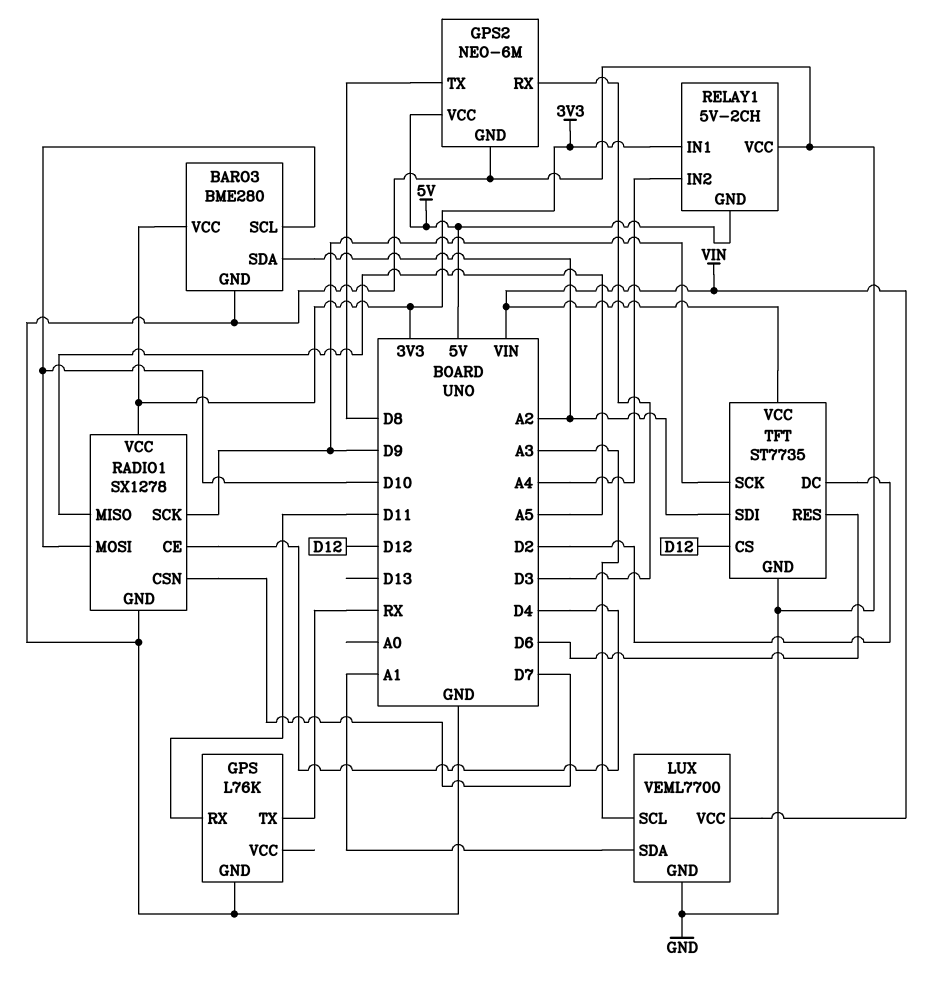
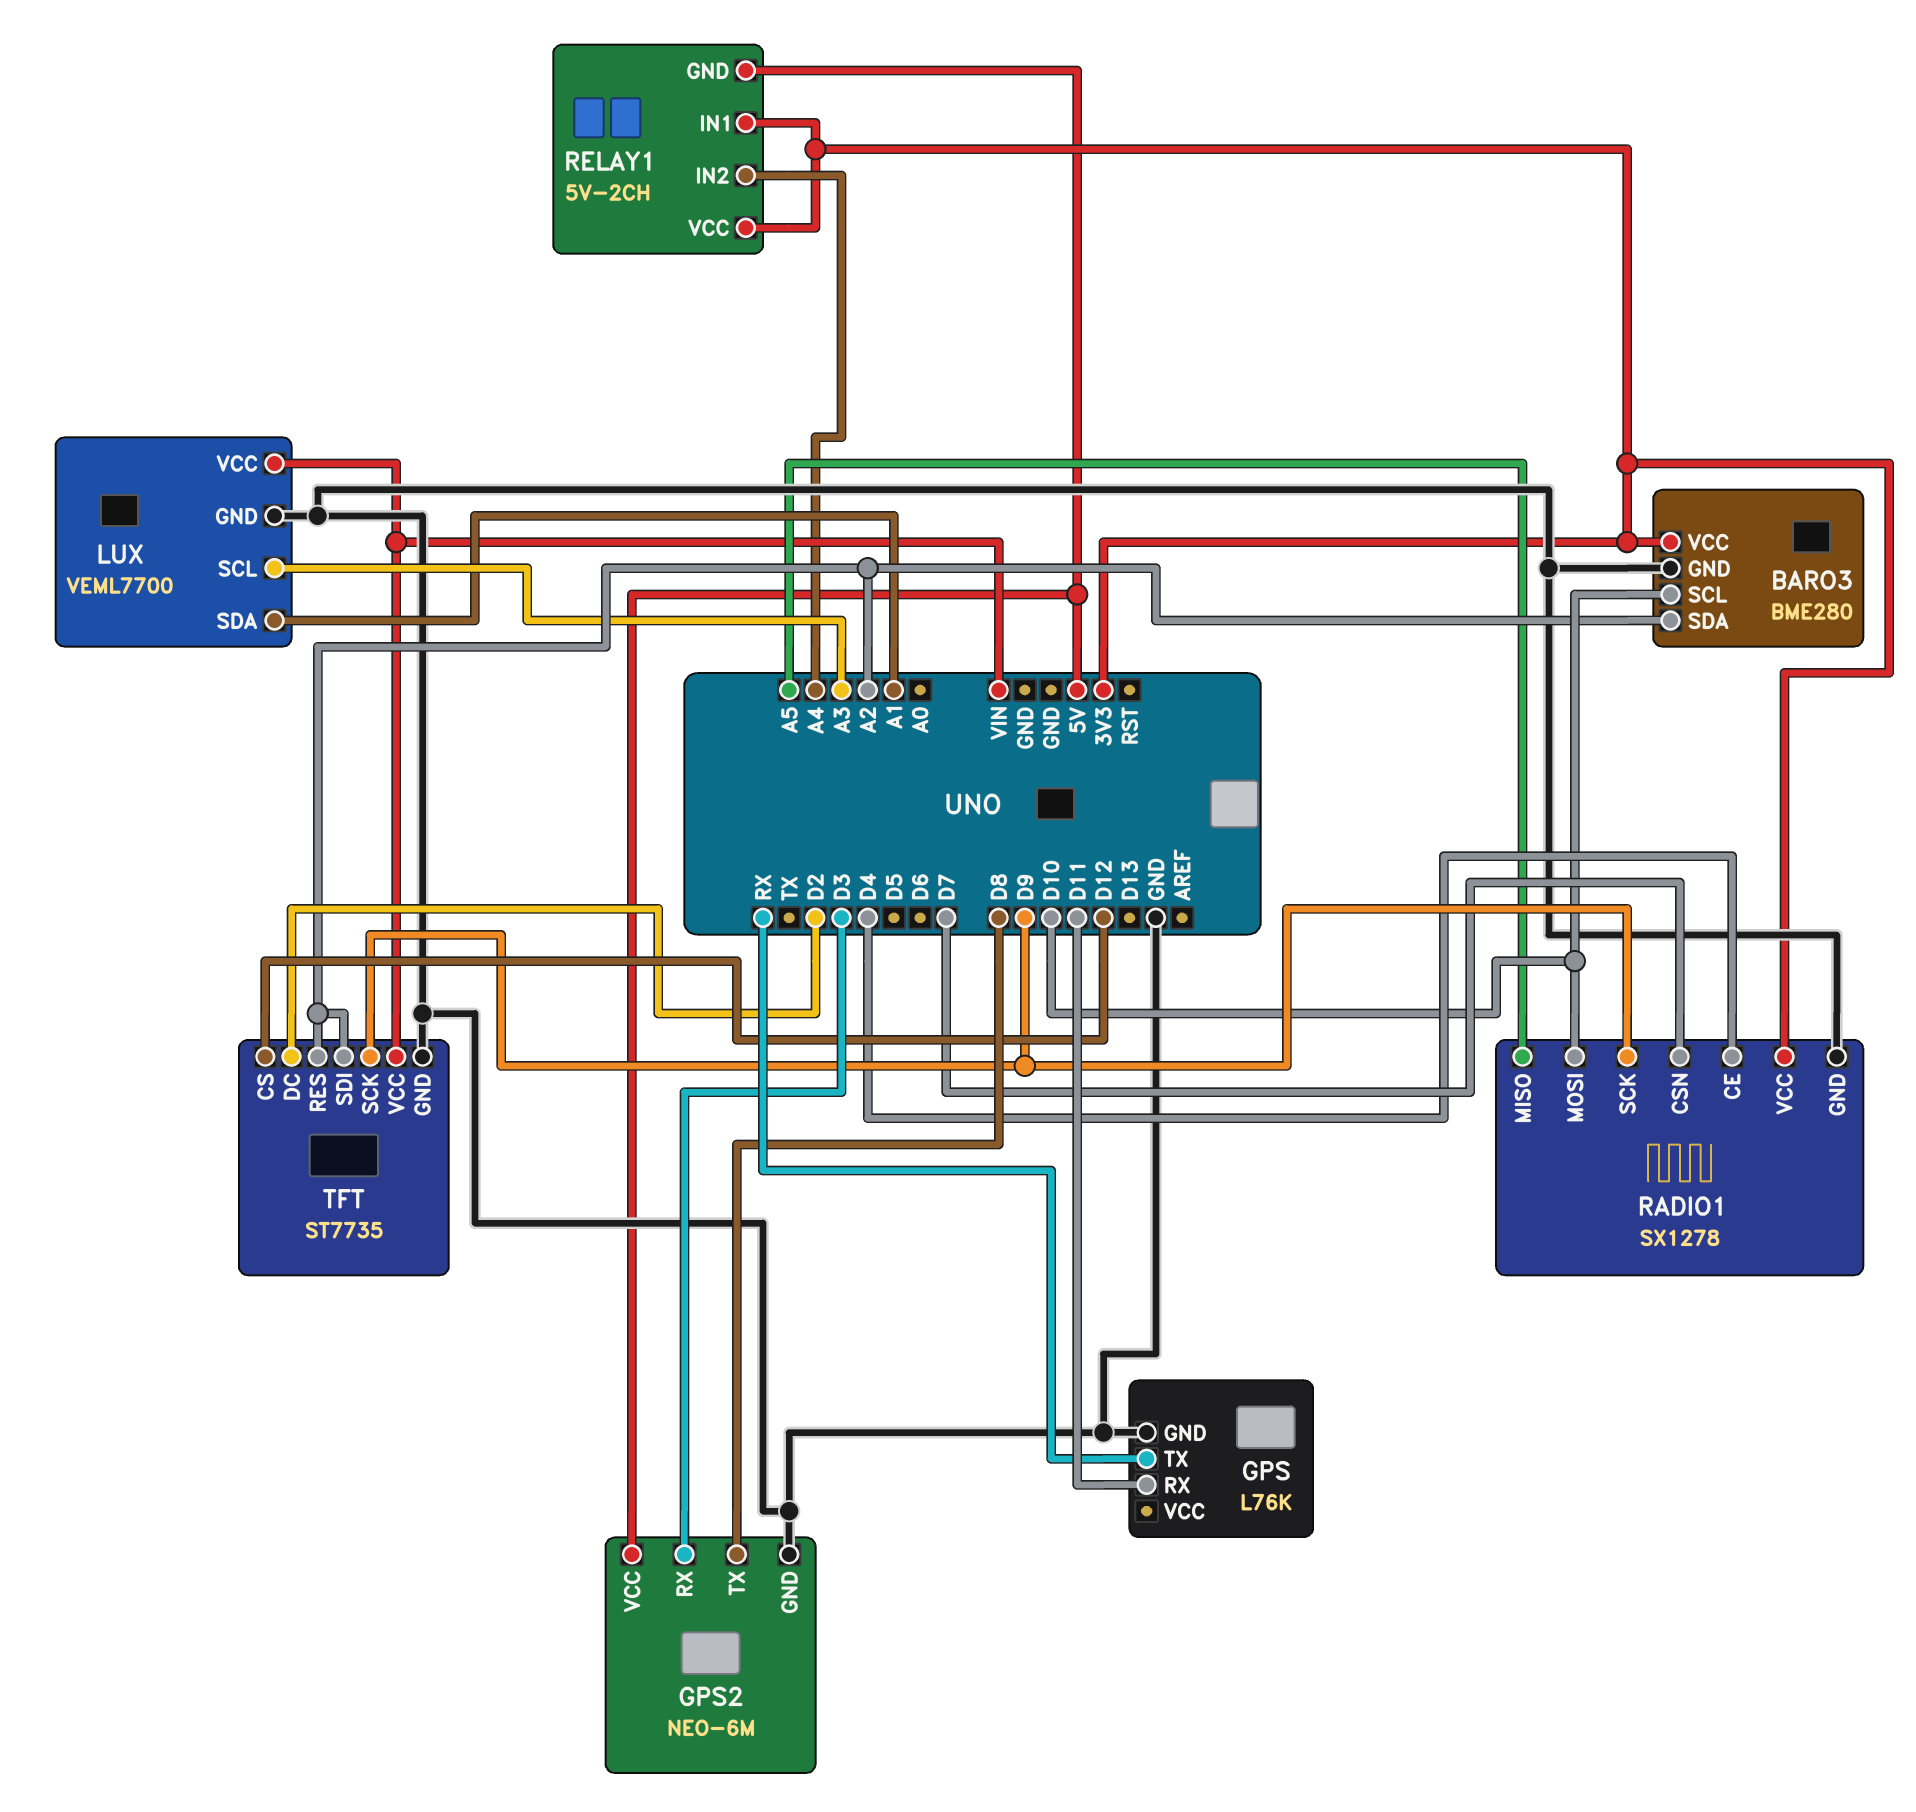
RELAY1 pin VCC: GND -> 3V3
TFT pin RES: D6 -> A2

